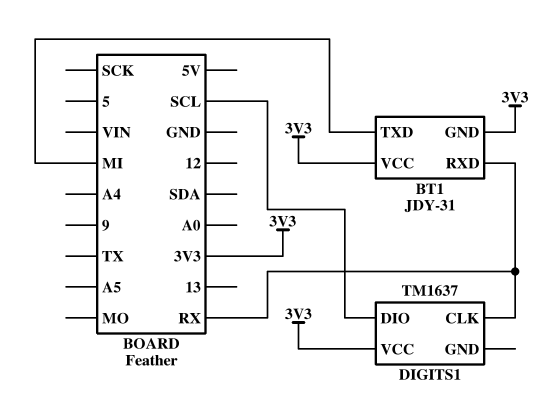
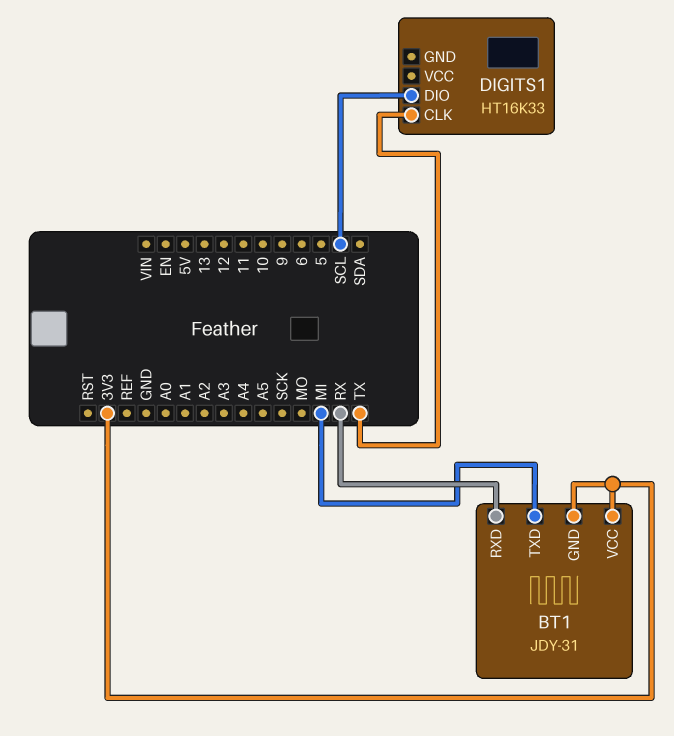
DIGITS1: TM1637 -> HT16K33
DIGITS1 pin CLK: RX -> TX
DIGITS1 pin VCC: 3V3 -> none

